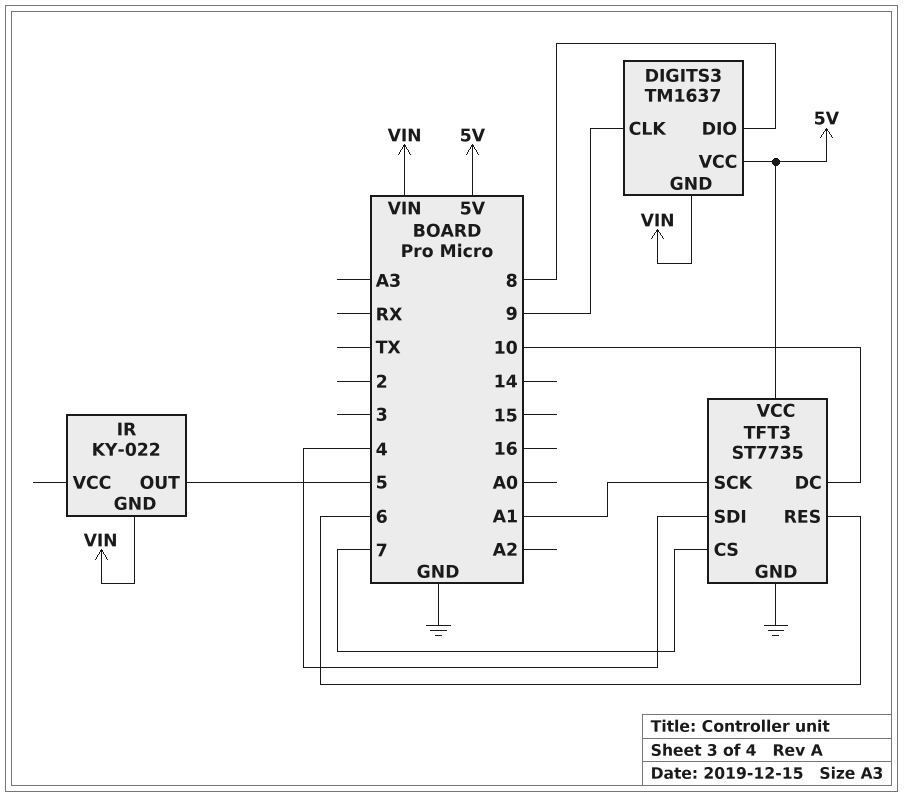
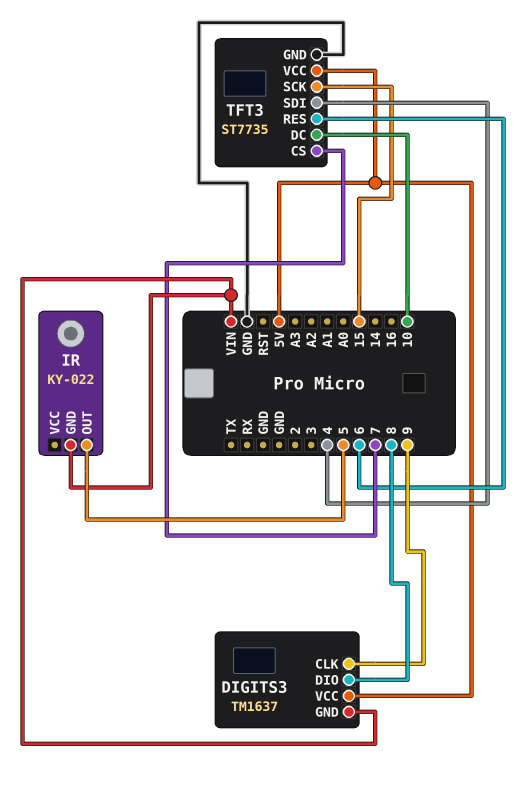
TFT3 pin SCK: A1 -> 15

